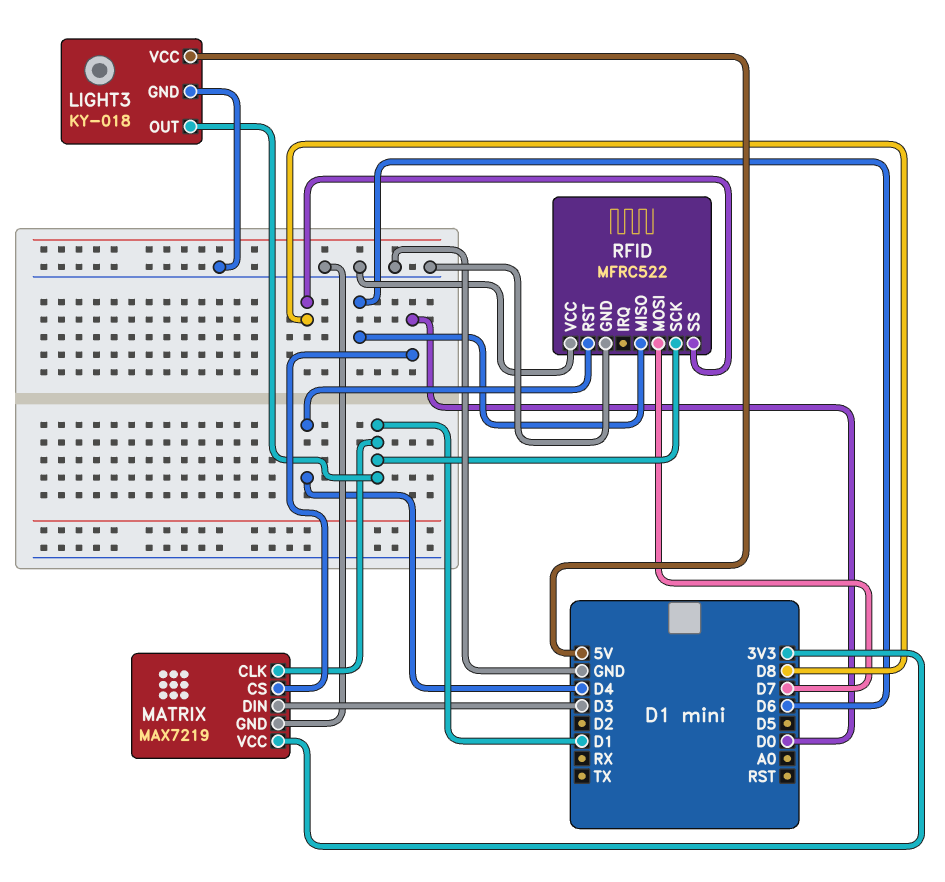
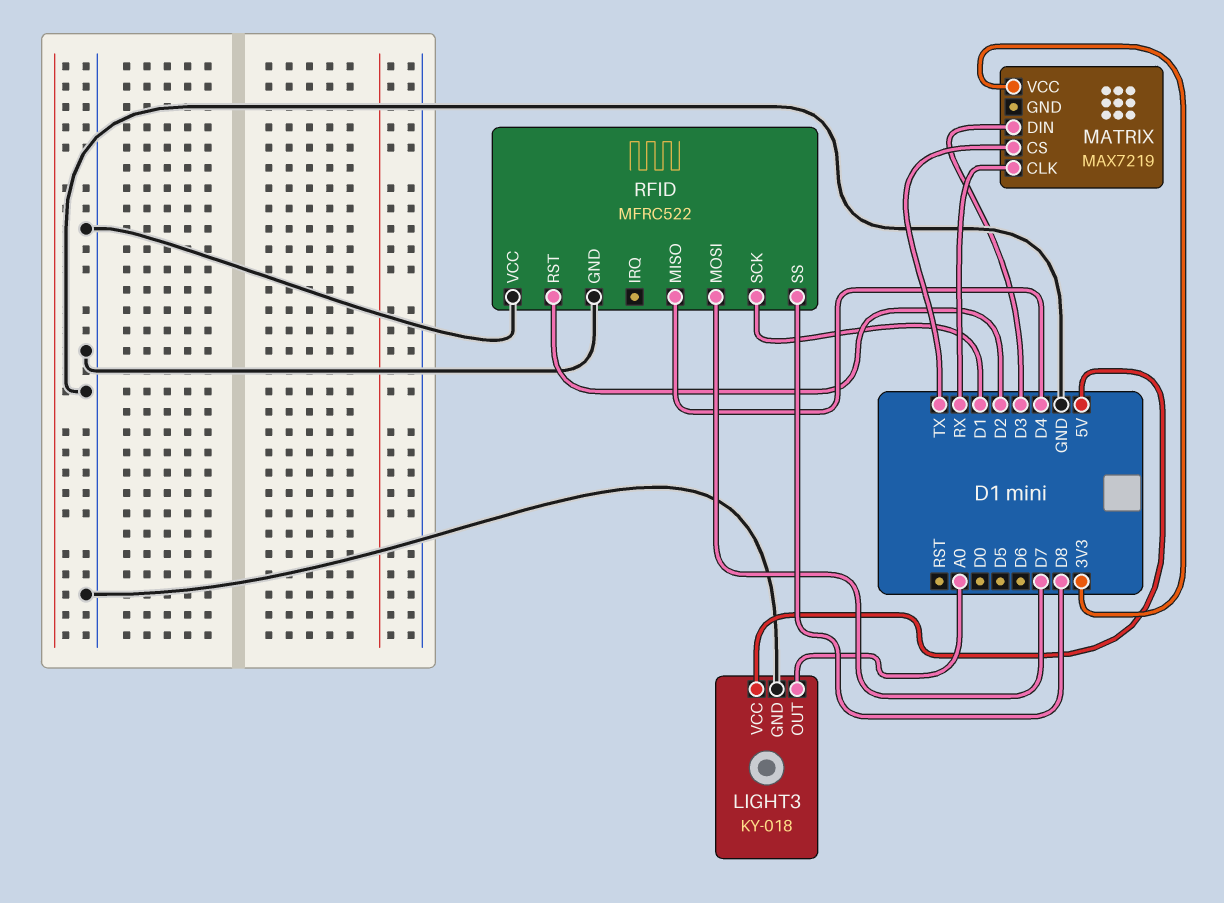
LIGHT3 pin OUT: D1 -> A0
MATRIX pin CLK: D1 -> RX
MATRIX pin CS: D0 -> TX
MATRIX pin GND: GND -> none
RFID pin MISO: D6 -> D4
RFID pin RST: D4 -> D2

